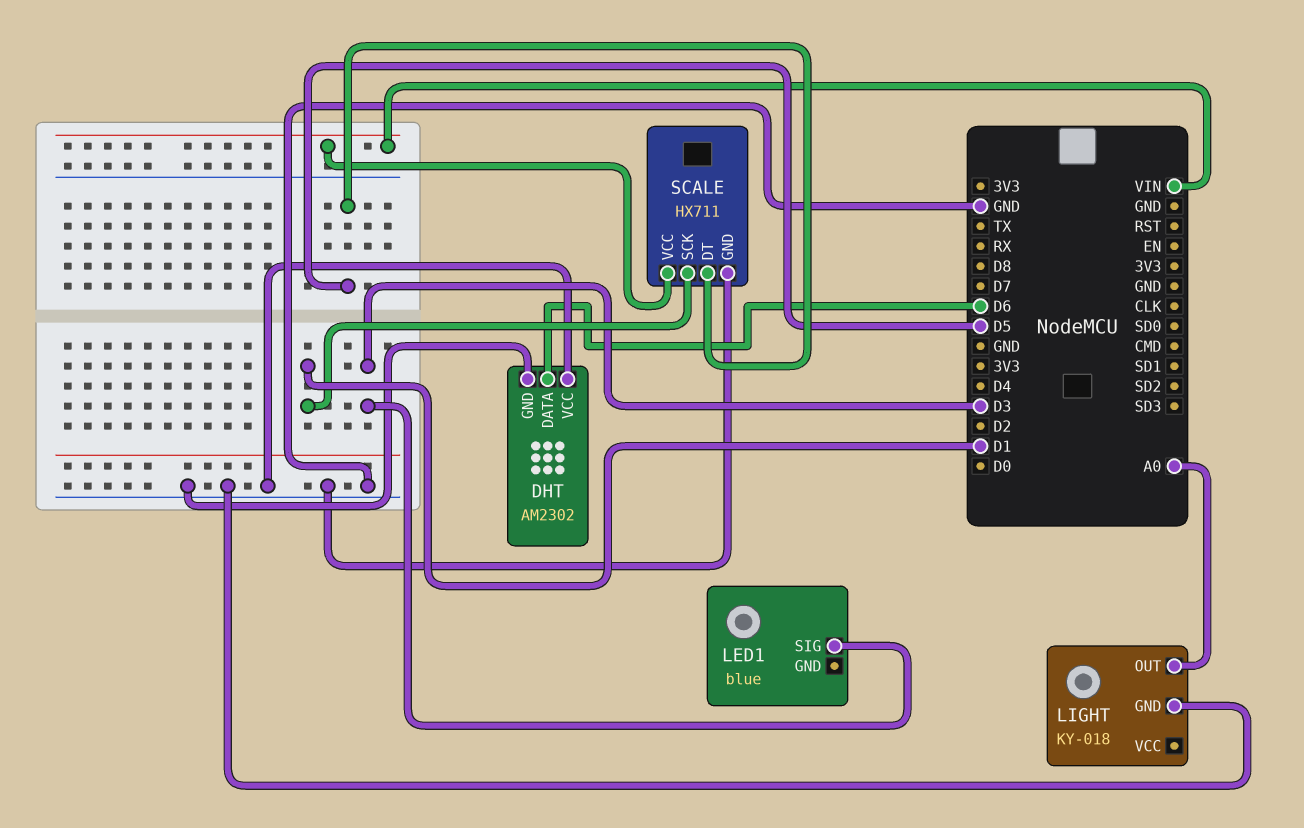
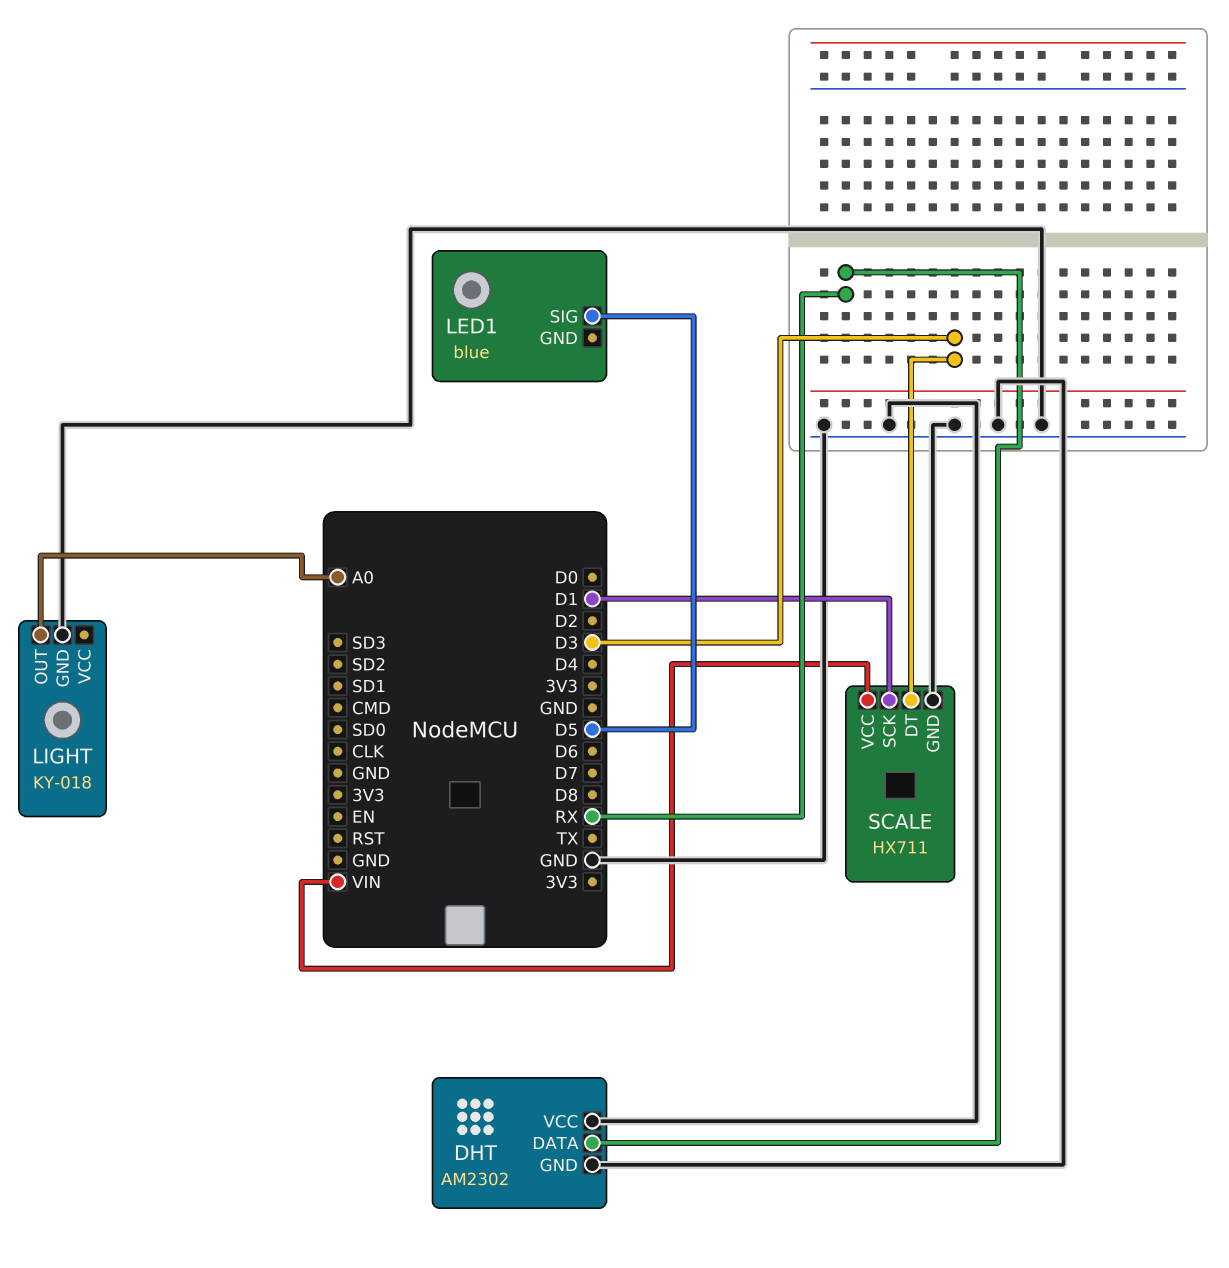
DHT pin DATA: D6 -> RX
LED1 pin SIG: D3 -> D5
SCALE pin DT: D5 -> D3

